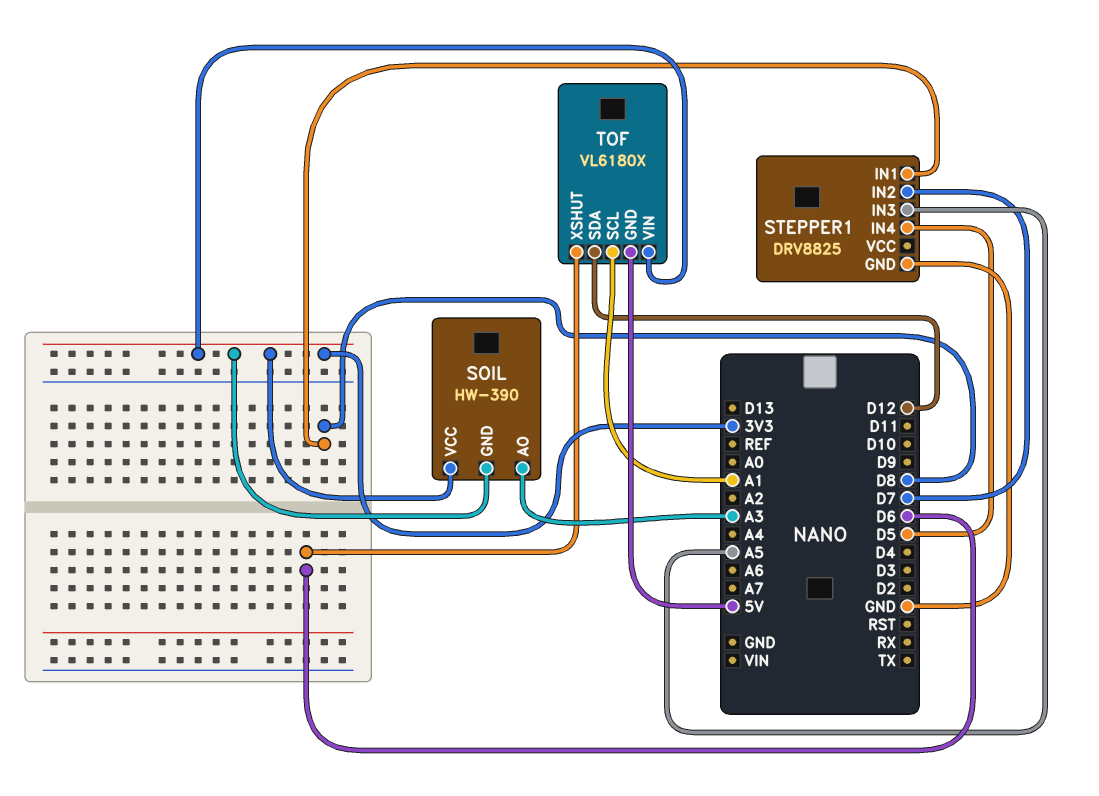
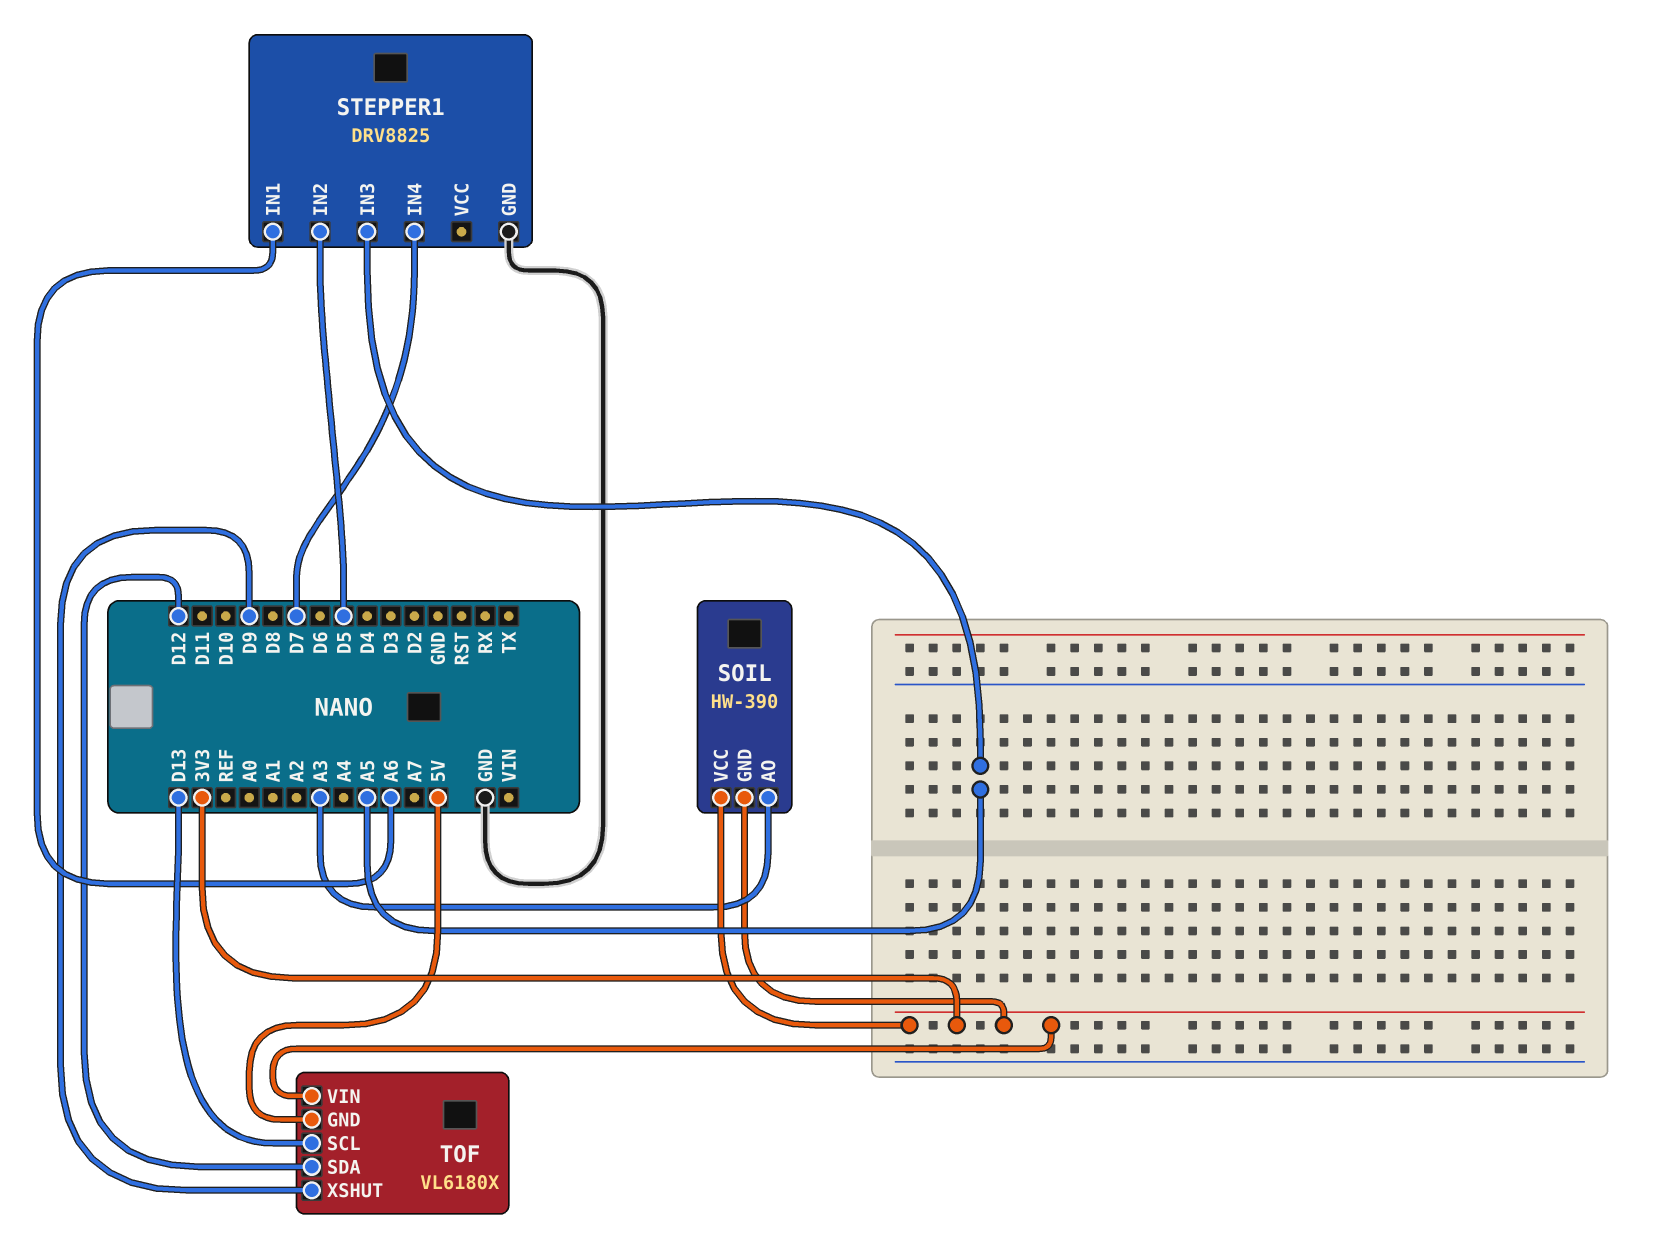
STEPPER1 pin IN1: D8 -> A6
STEPPER1 pin IN2: D7 -> D5
STEPPER1 pin IN4: D5 -> D7
TOF pin SCL: A1 -> D13
TOF pin XSHUT: D6 -> D9

